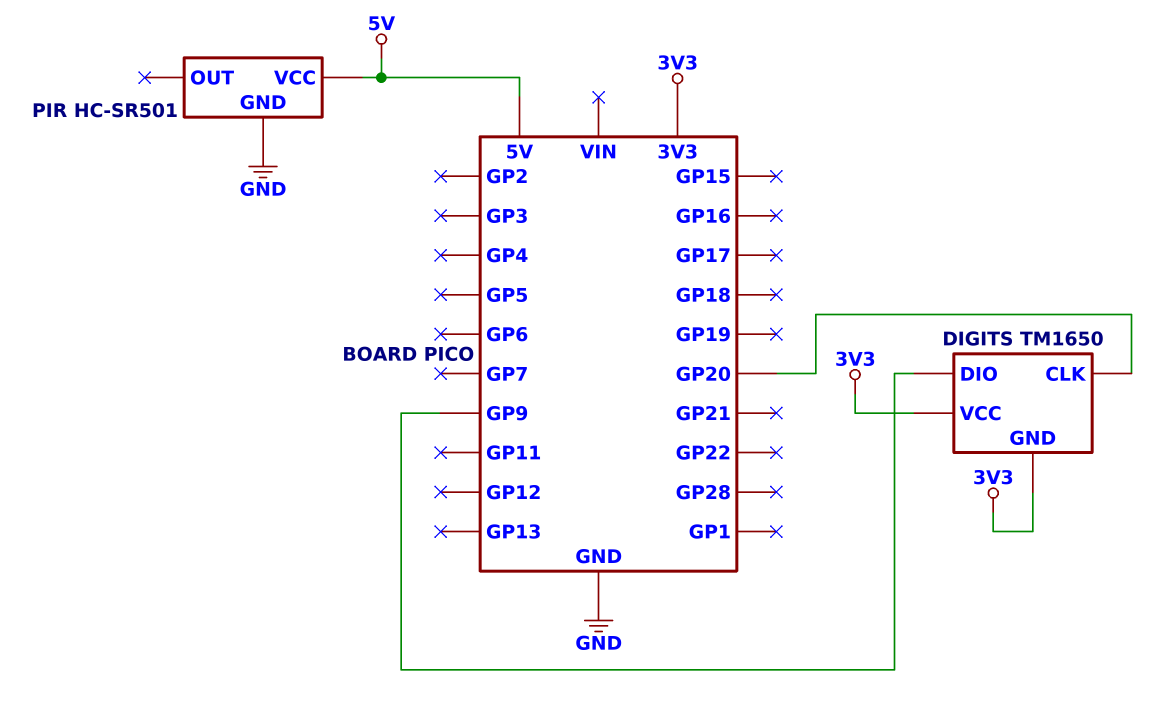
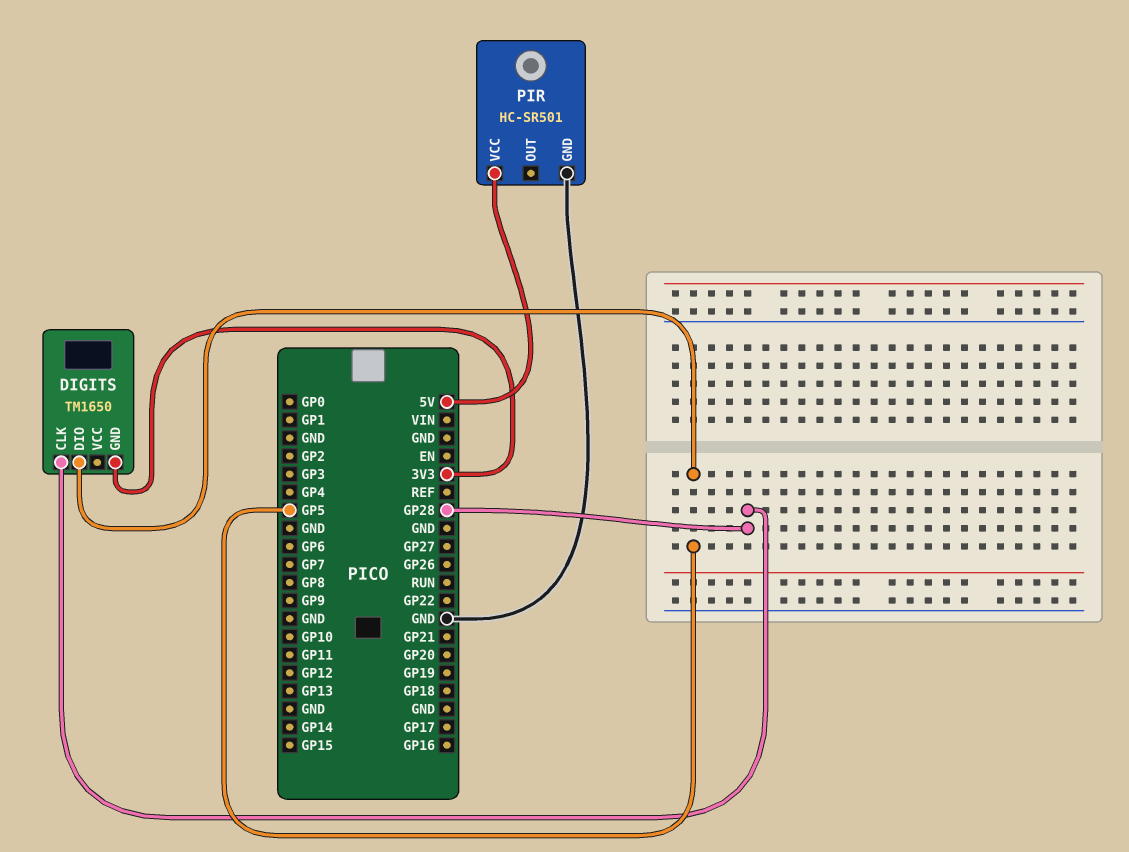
DIGITS pin CLK: GP20 -> GP28
DIGITS pin DIO: GP9 -> GP5
DIGITS pin VCC: 3V3 -> none

